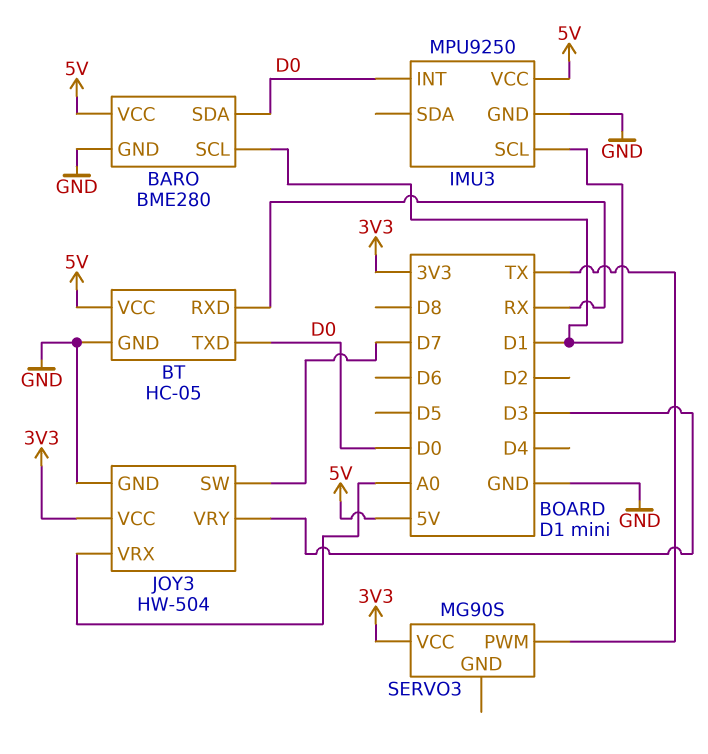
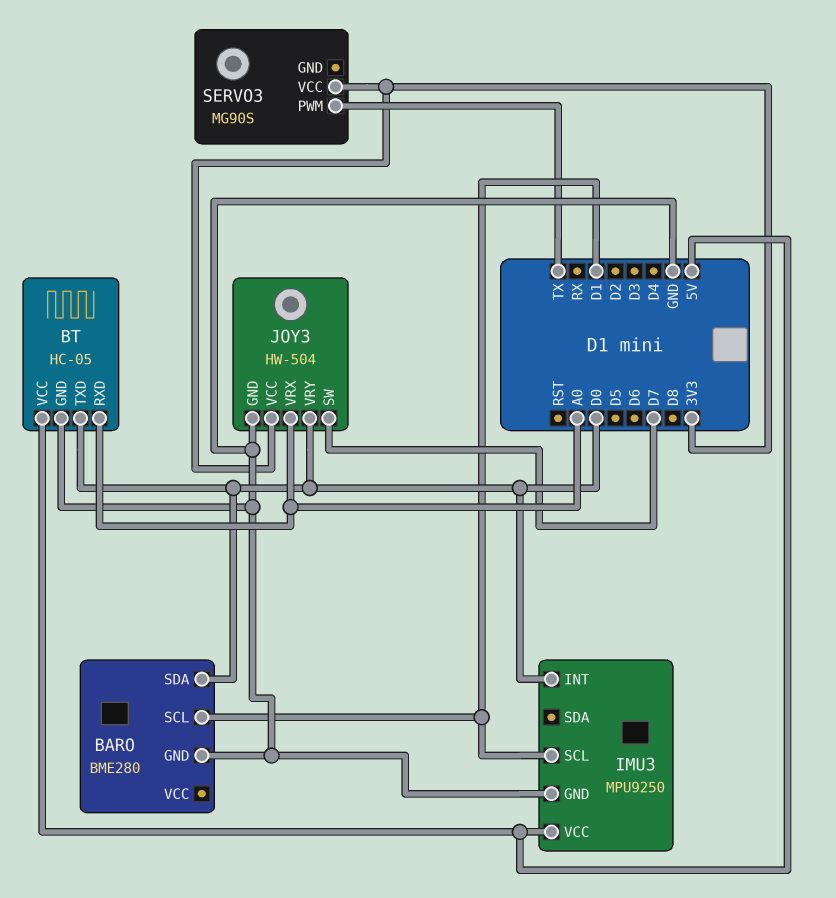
BARO pin VCC: 5V -> none
BT pin RXD: RX -> A0
JOY3 pin VRY: D3 -> D0

